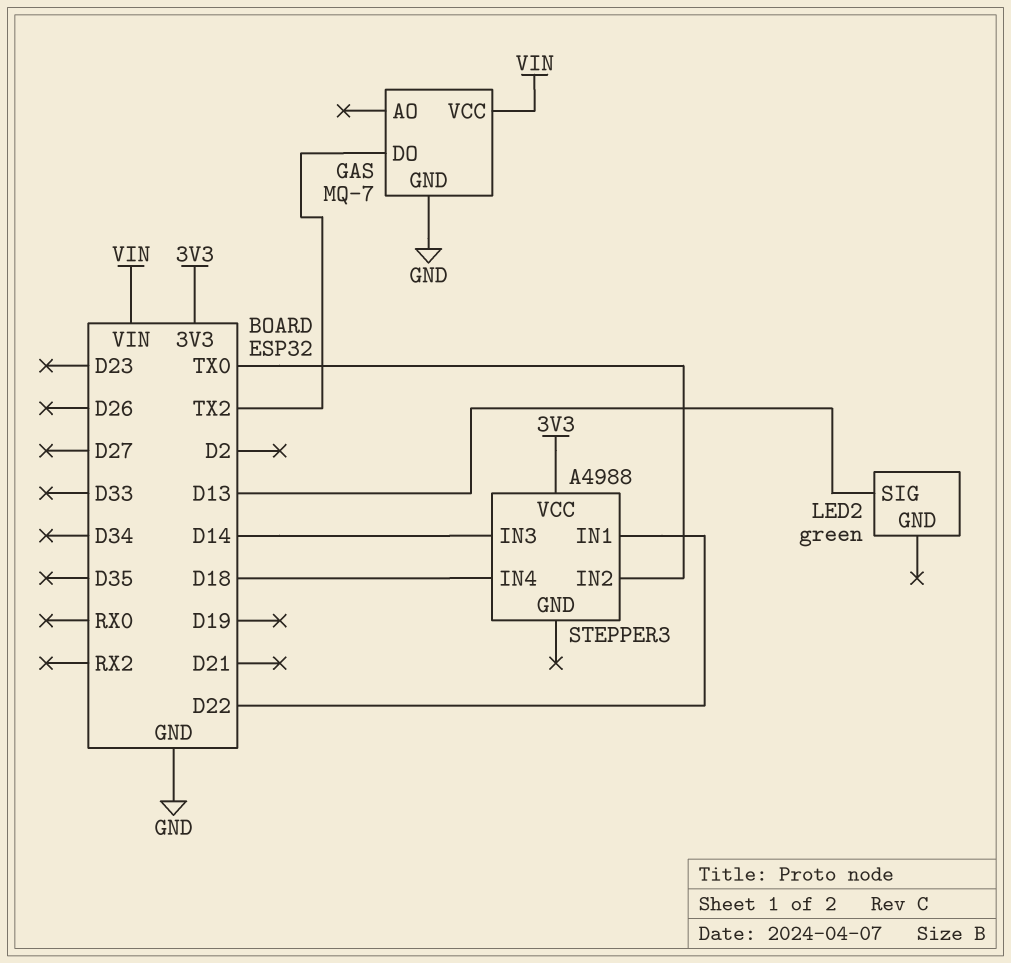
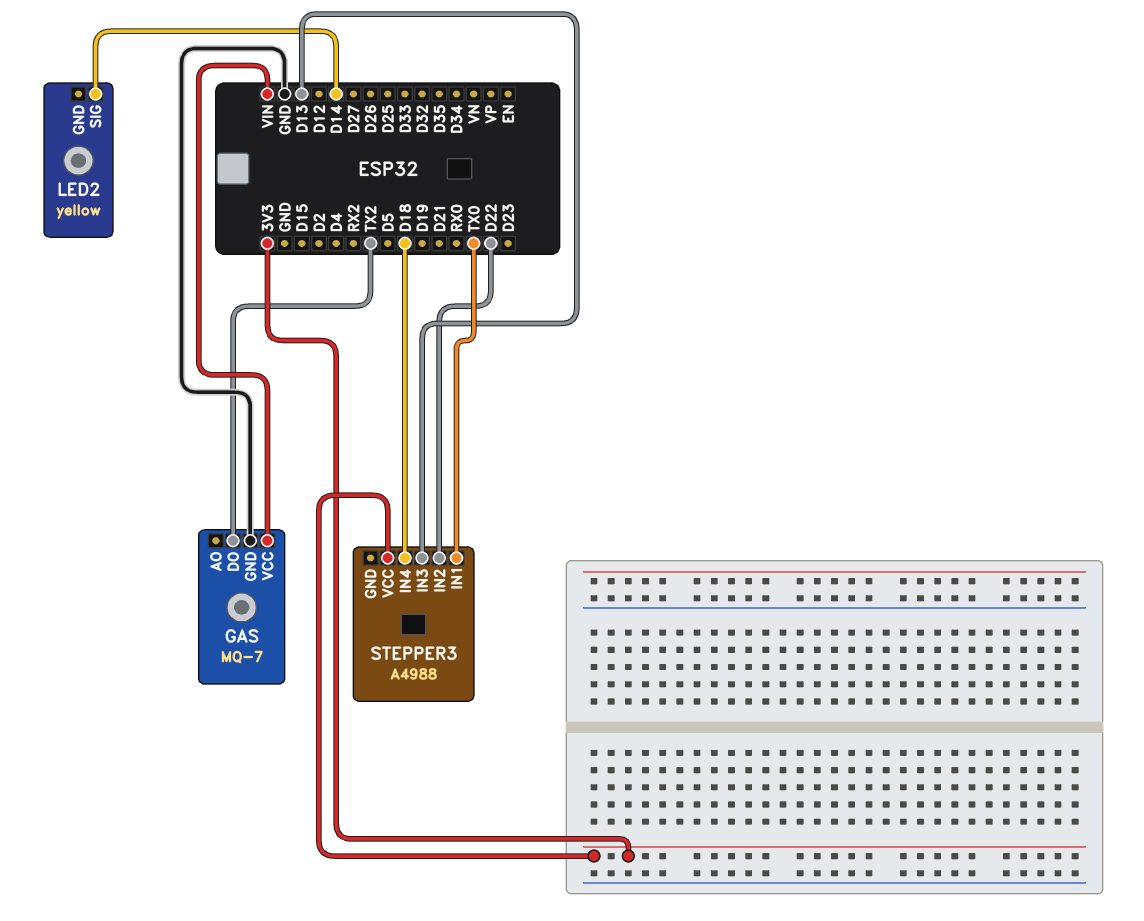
LED2: green -> yellow
LED2 pin SIG: D13 -> D14
STEPPER3 pin IN1: D22 -> TX0
STEPPER3 pin IN2: TX0 -> D22
STEPPER3 pin IN3: D14 -> D13

